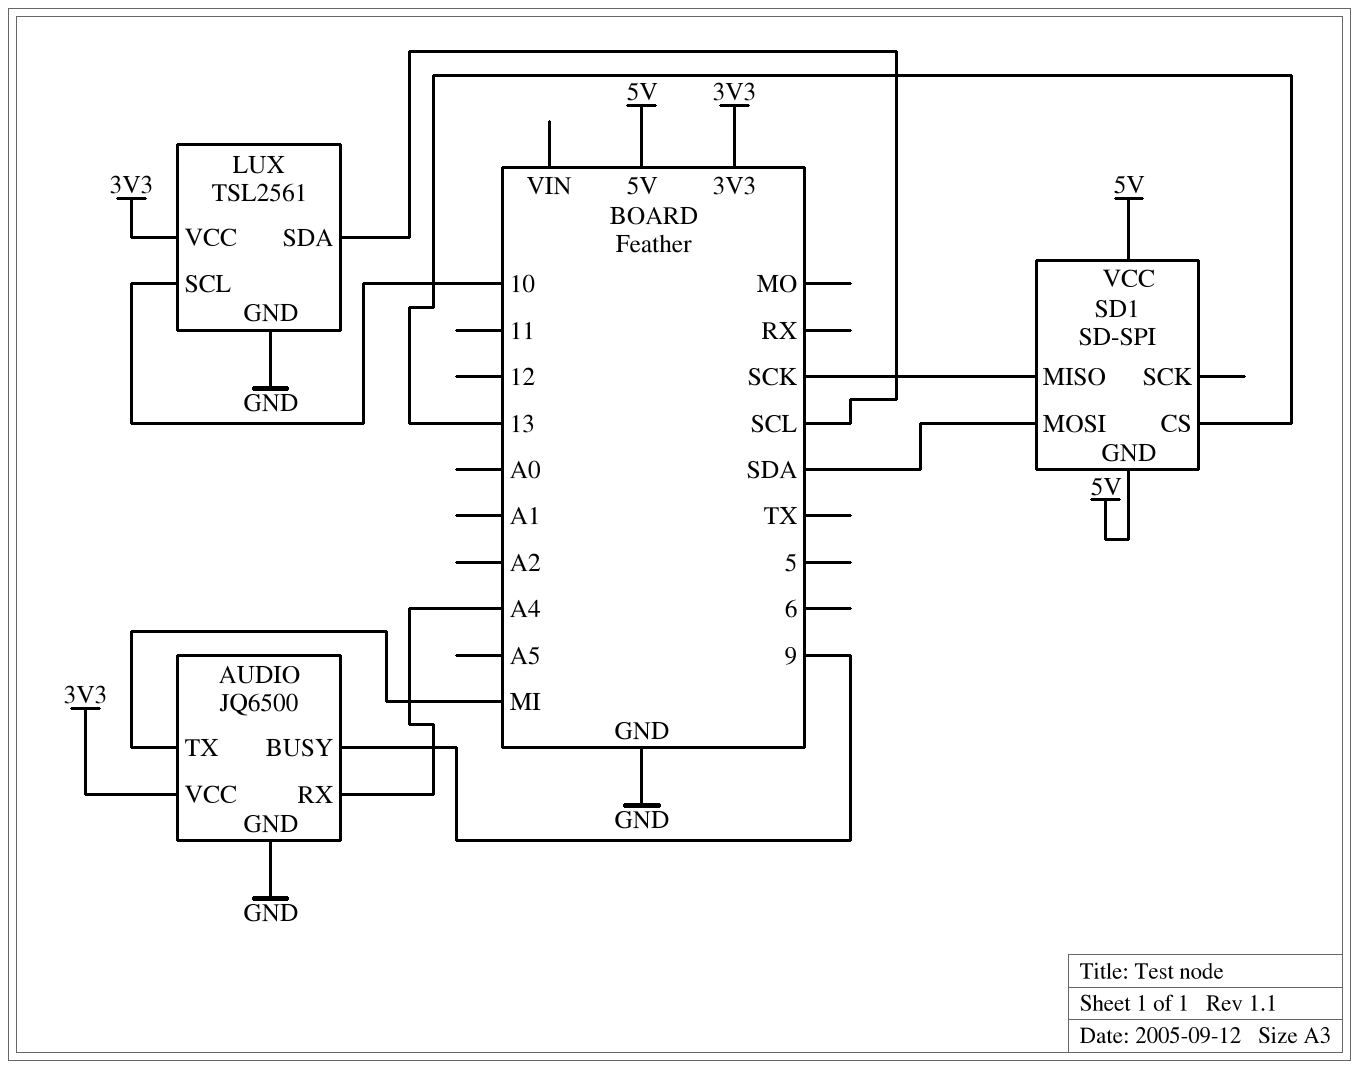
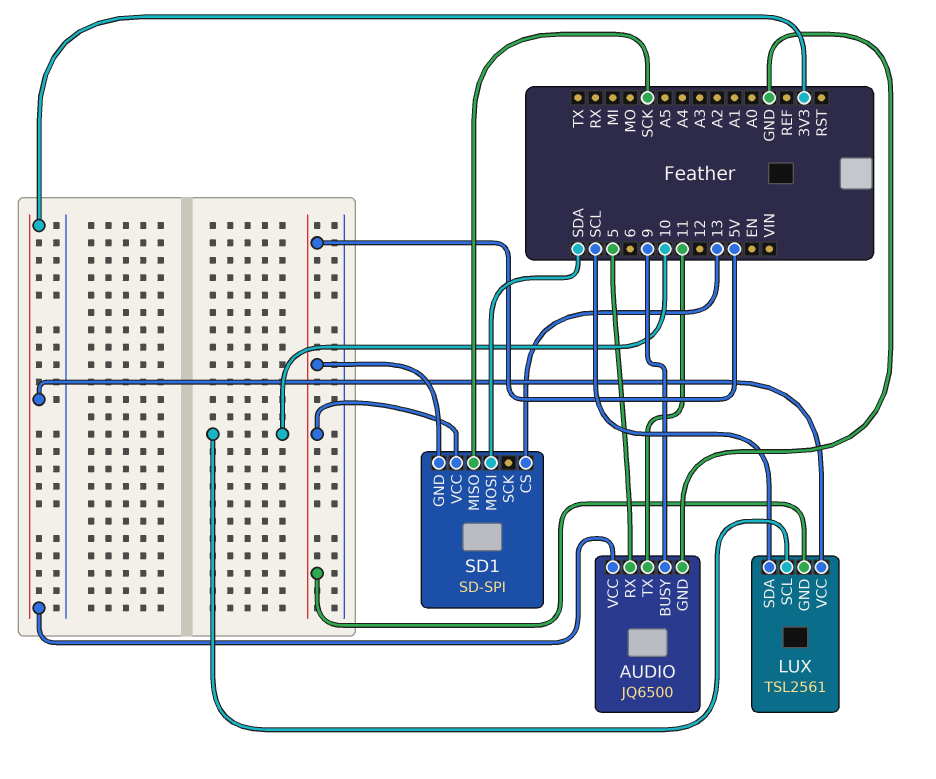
AUDIO pin RX: A4 -> 5
AUDIO pin TX: MI -> 11
LUX pin GND: GND -> 5V

